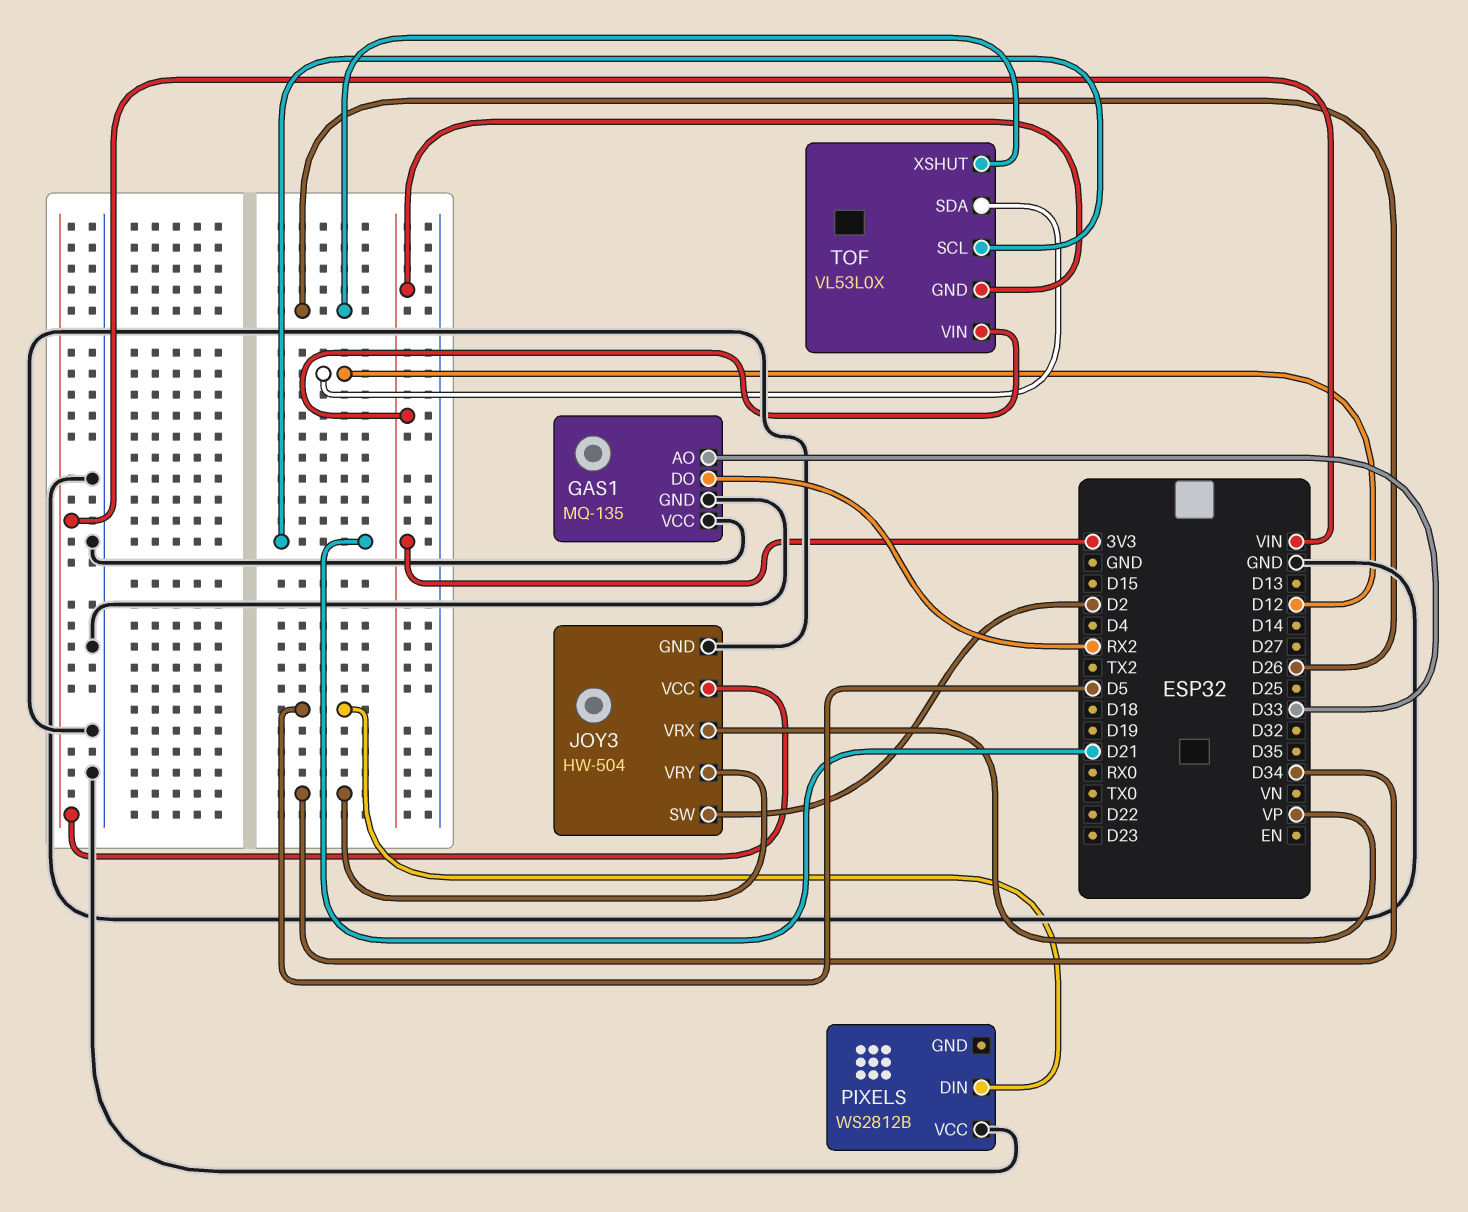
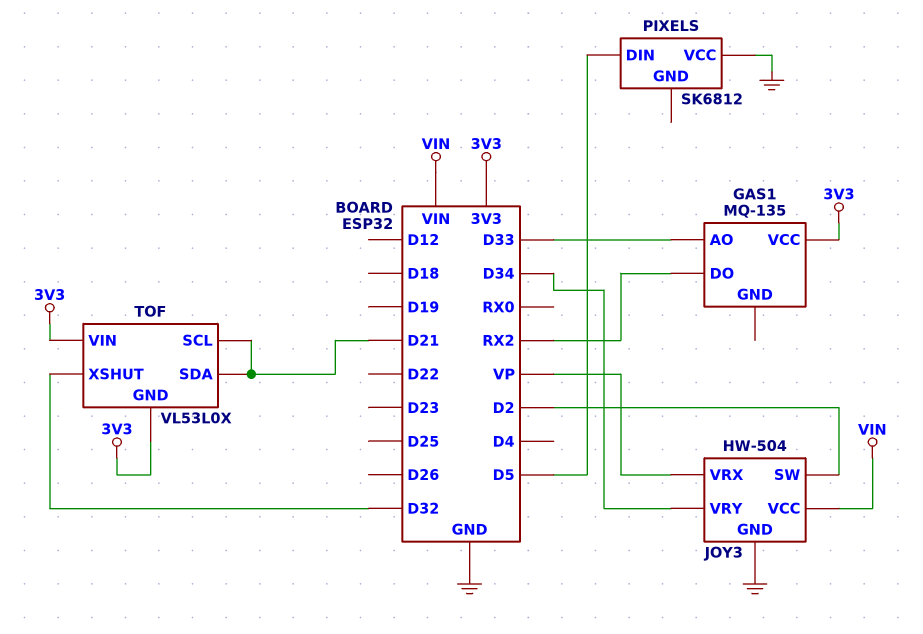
GAS1 pin GND: GND -> none
GAS1 pin VCC: GND -> 3V3
PIXELS: WS2812B -> SK6812
TOF pin SDA: D12 -> D21
TOF pin XSHUT: D26 -> D32

